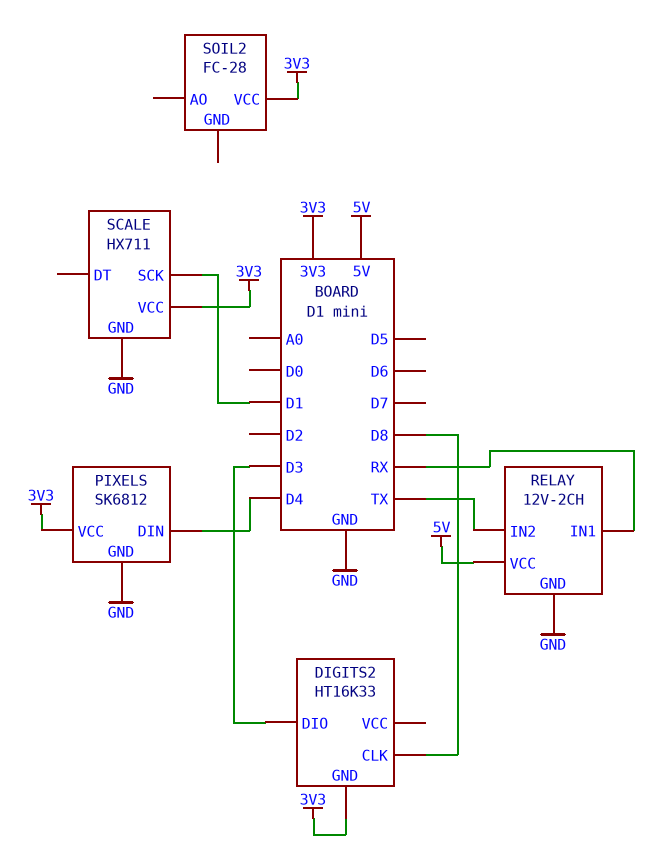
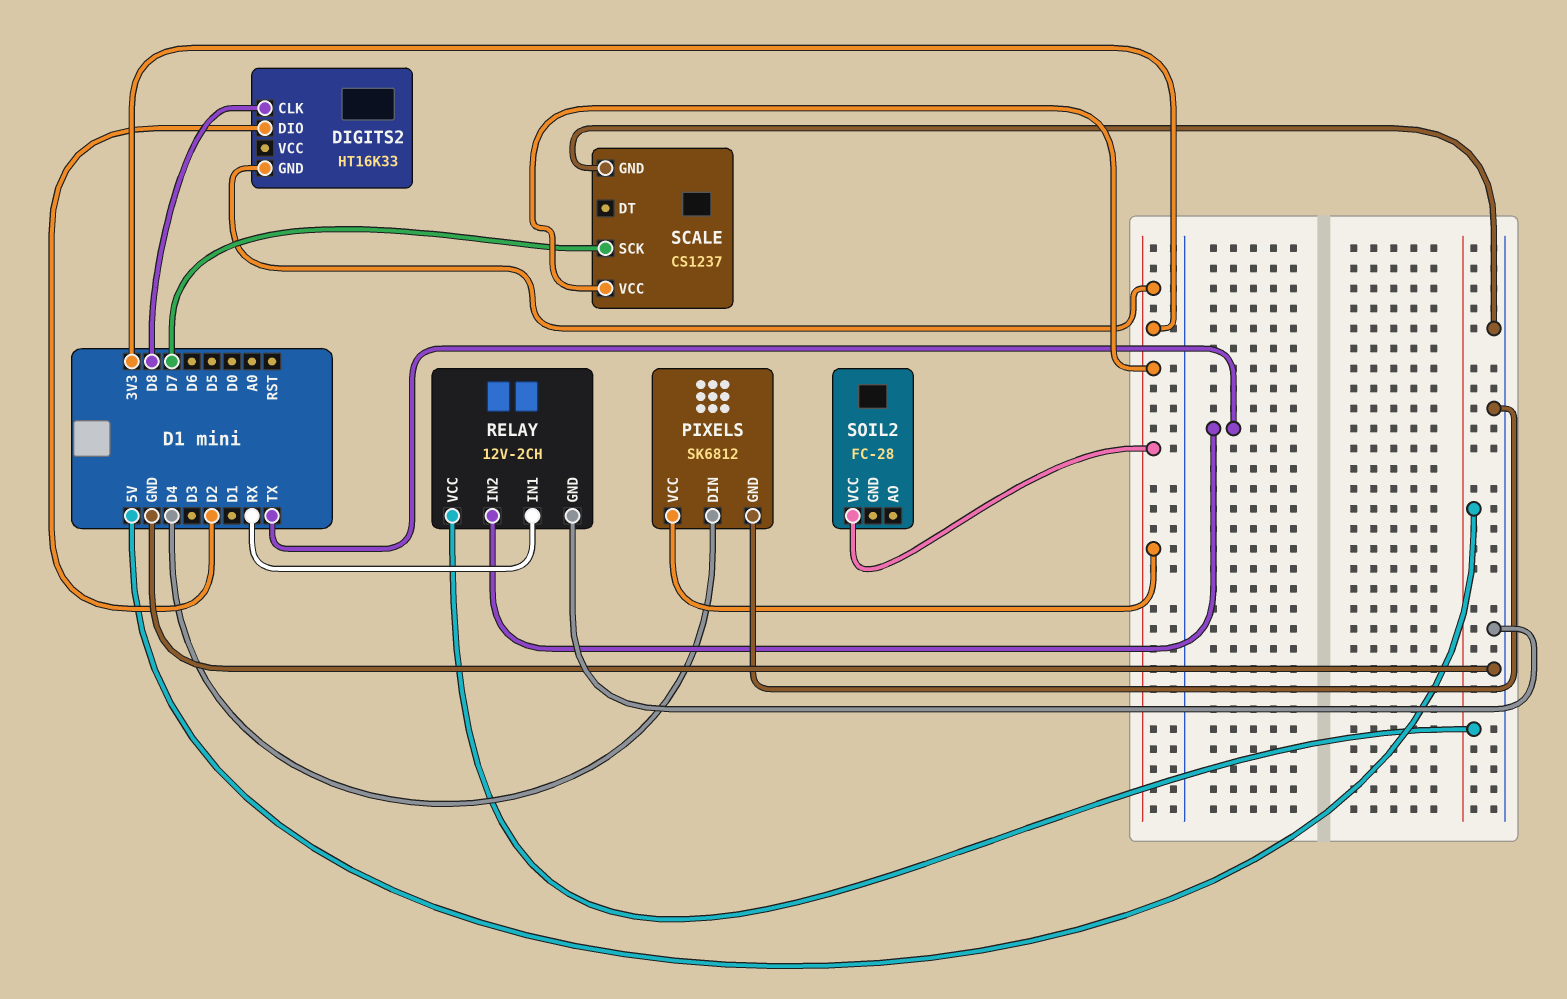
DIGITS2 pin DIO: D3 -> D2
SCALE: HX711 -> CS1237
SCALE pin SCK: D1 -> D7

